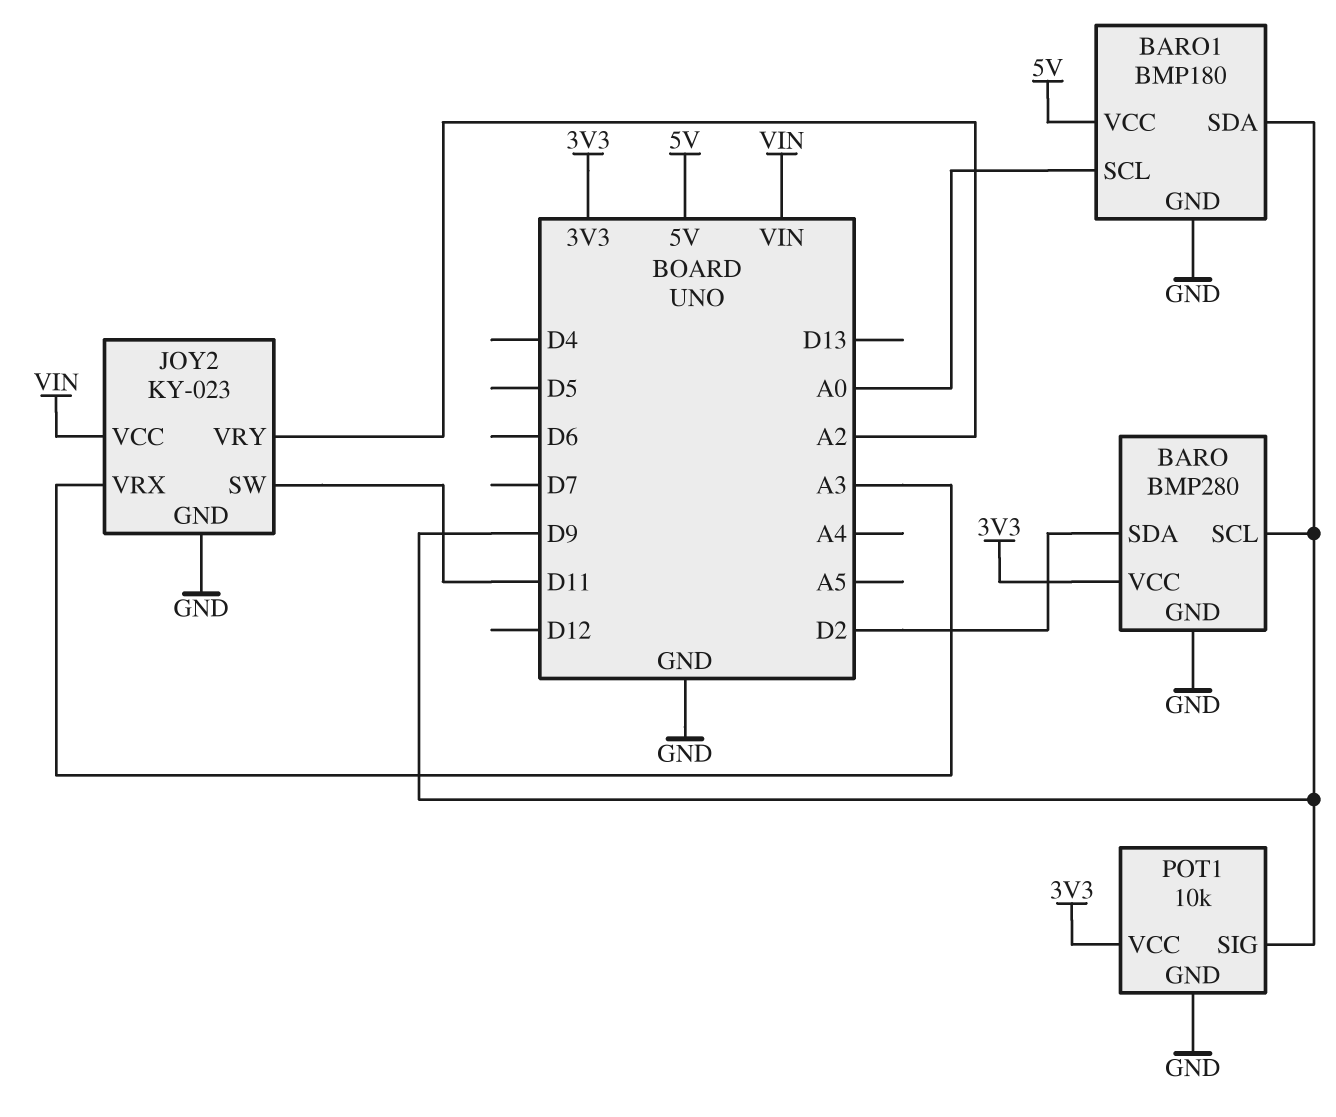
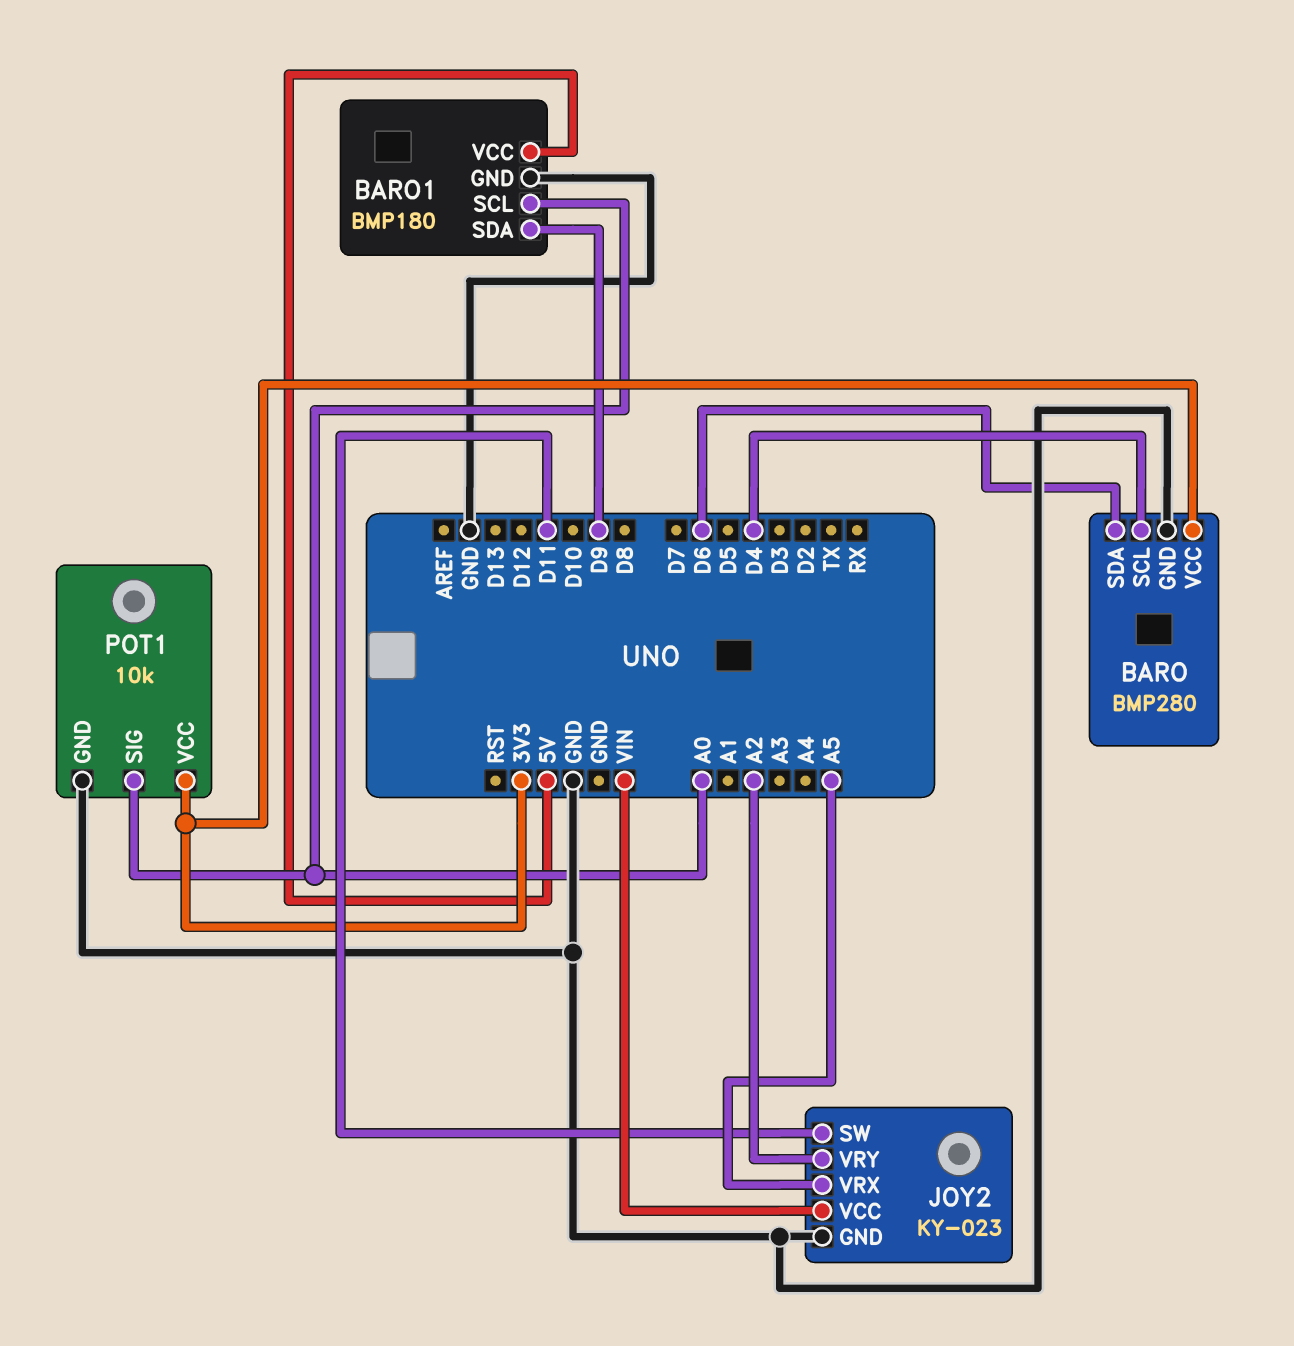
BARO pin SCL: D9 -> D4
BARO pin SDA: D2 -> D6
JOY2 pin VRX: A3 -> A5
POT1 pin SIG: D9 -> A0

